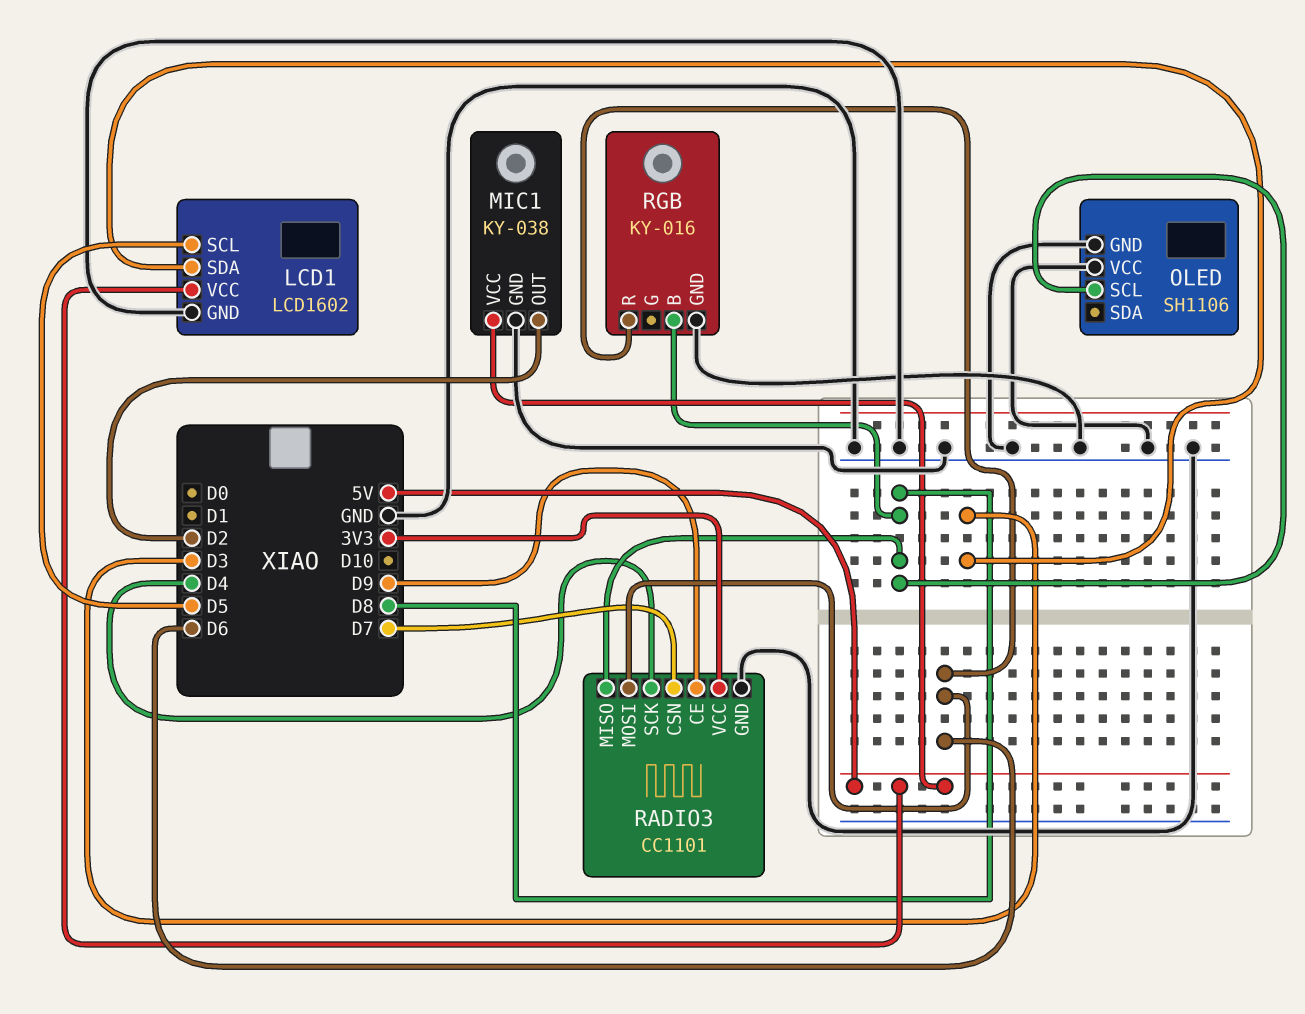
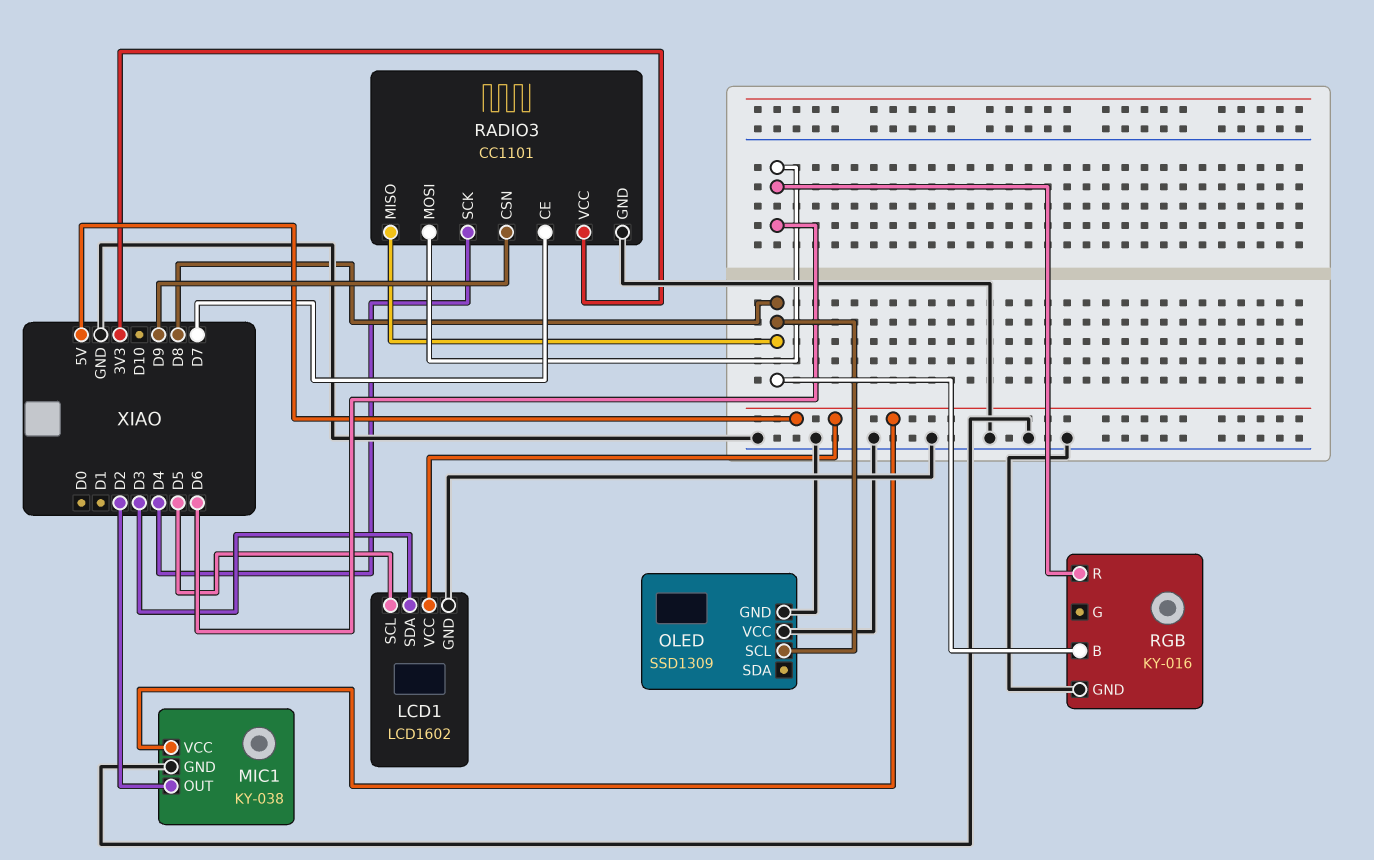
OLED: SH1106 -> SSD1309
RADIO3 pin CE: D9 -> D7
RADIO3 pin CSN: D7 -> D9

